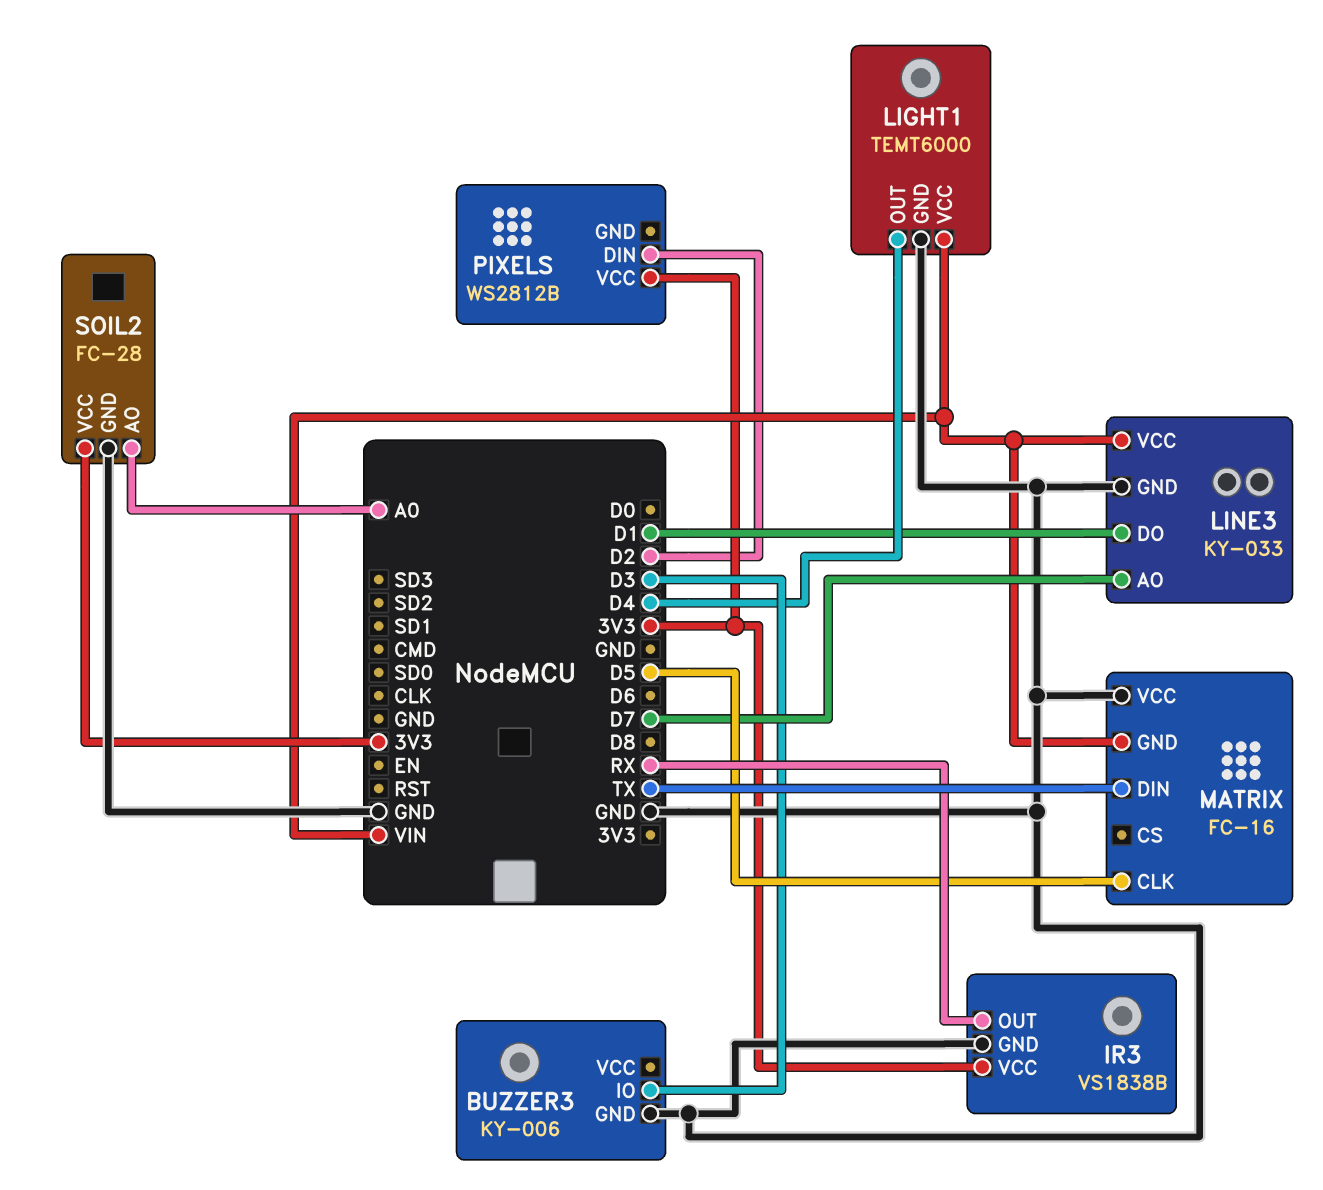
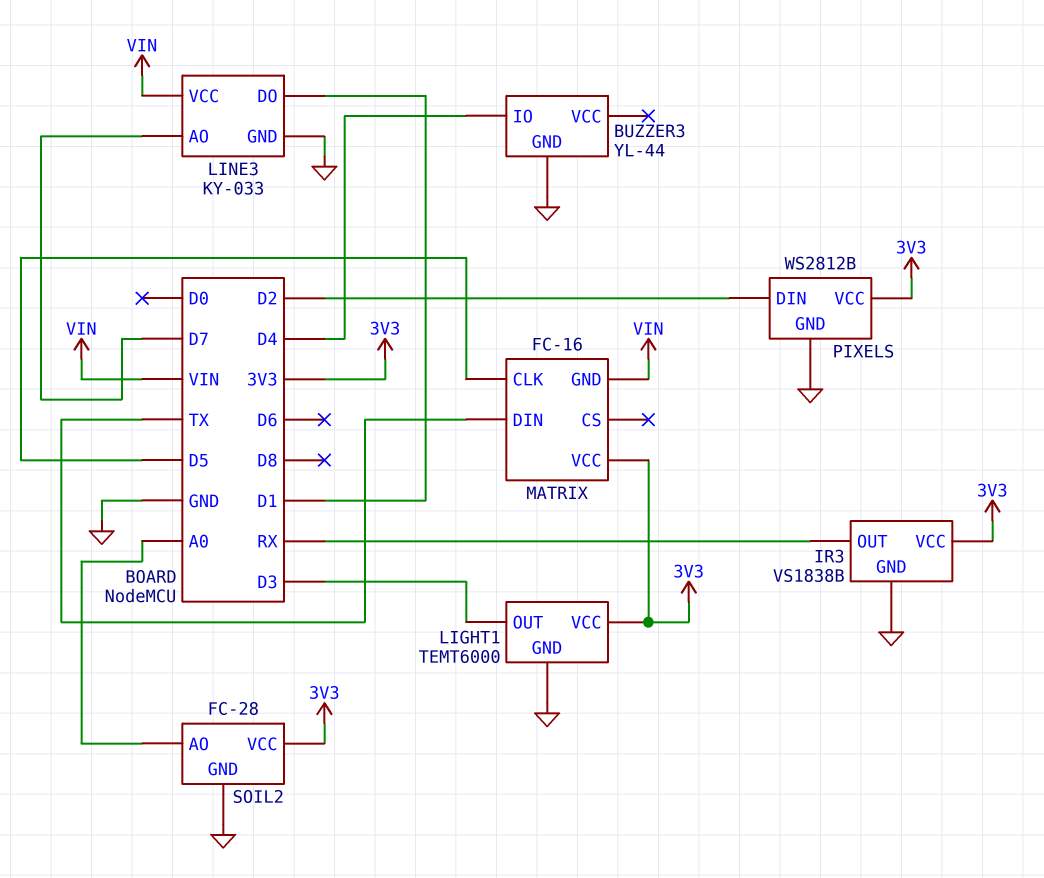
BUZZER3: KY-006 -> YL-44
BUZZER3 pin IO: D3 -> D4
LIGHT1 pin OUT: D4 -> D3
LIGHT1 pin VCC: VIN -> 3V3
MATRIX pin VCC: GND -> 3V3
PIXELS pin GND: none -> GND

